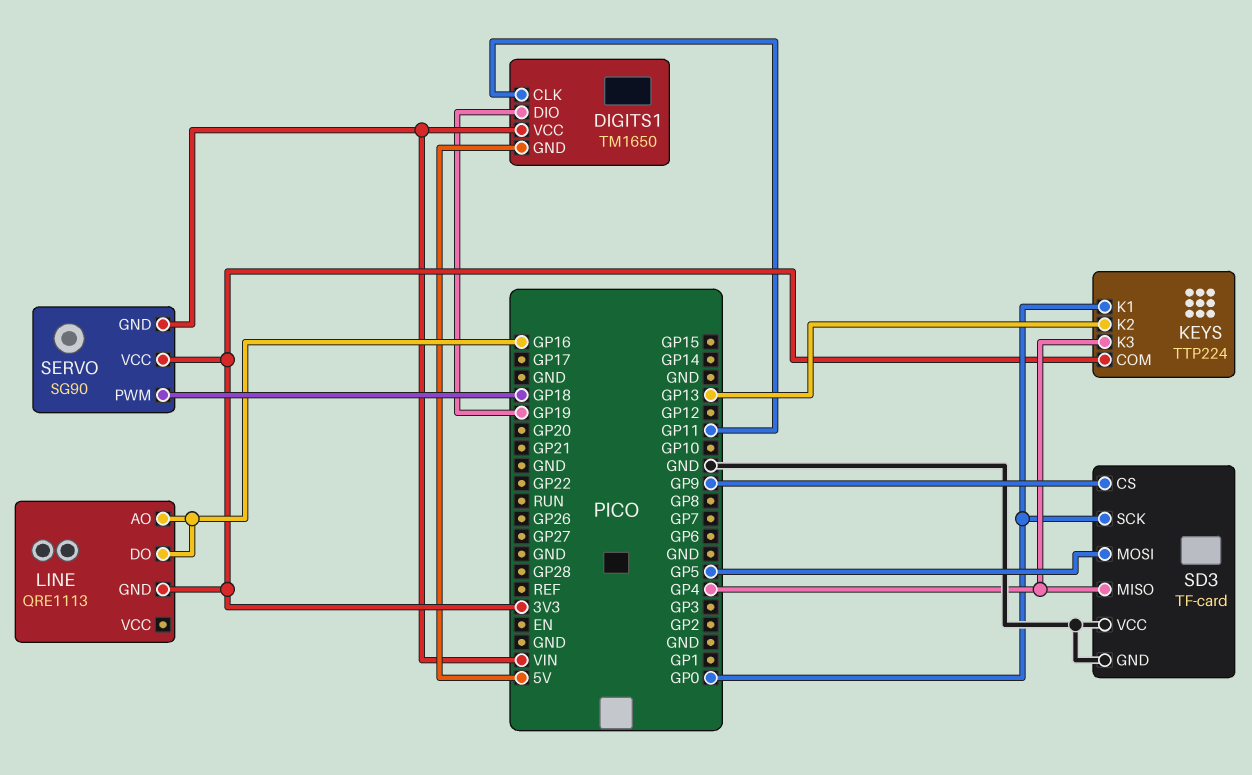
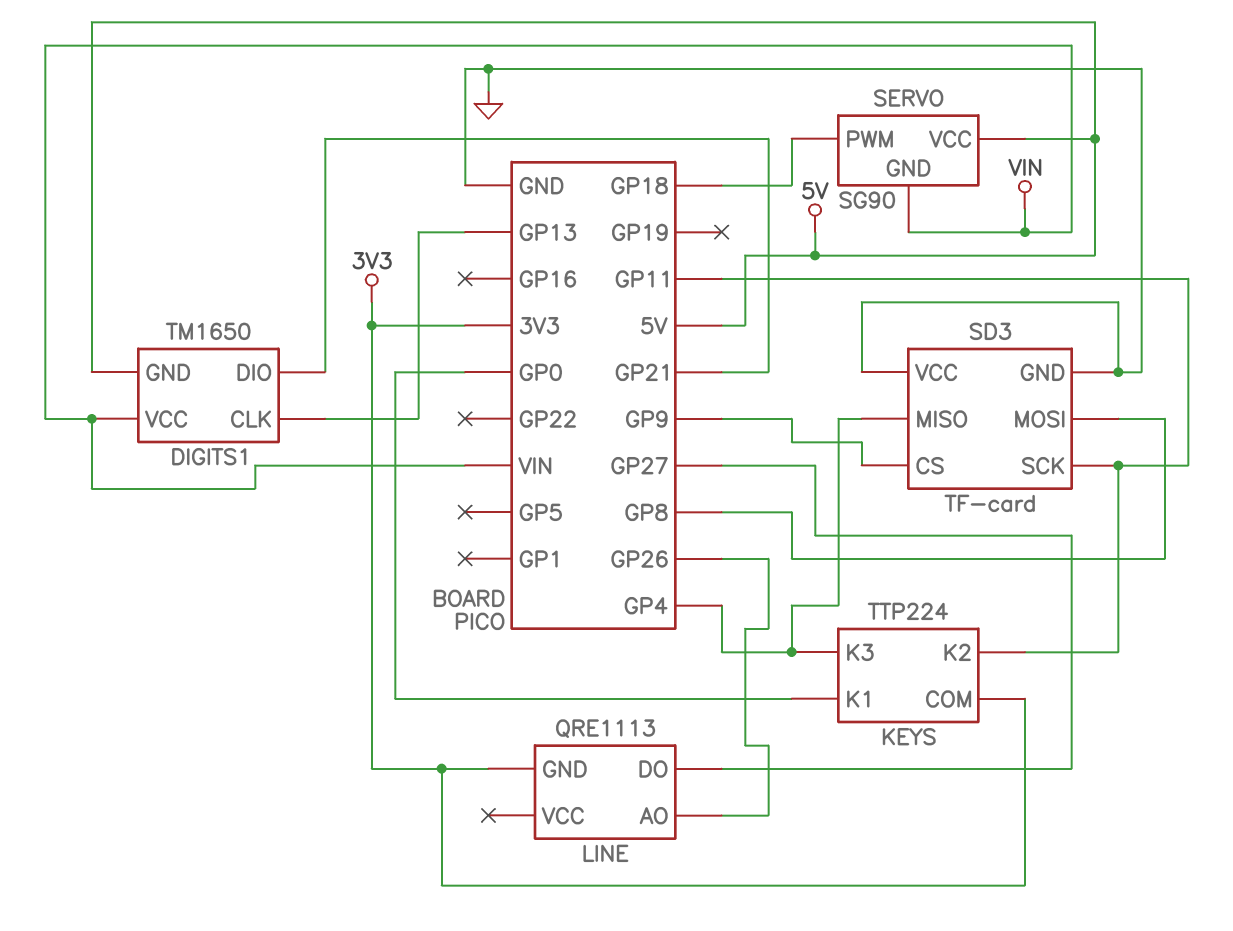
DIGITS1 pin CLK: GP11 -> GP13
DIGITS1 pin DIO: GP19 -> GP21
KEYS pin K2: GP13 -> GP11
LINE pin AO: GP16 -> GP26
LINE pin DO: GP16 -> GP27
SD3 pin MOSI: GP5 -> GP8
SD3 pin SCK: GP0 -> GP11
SERVO pin VCC: 3V3 -> 5V

